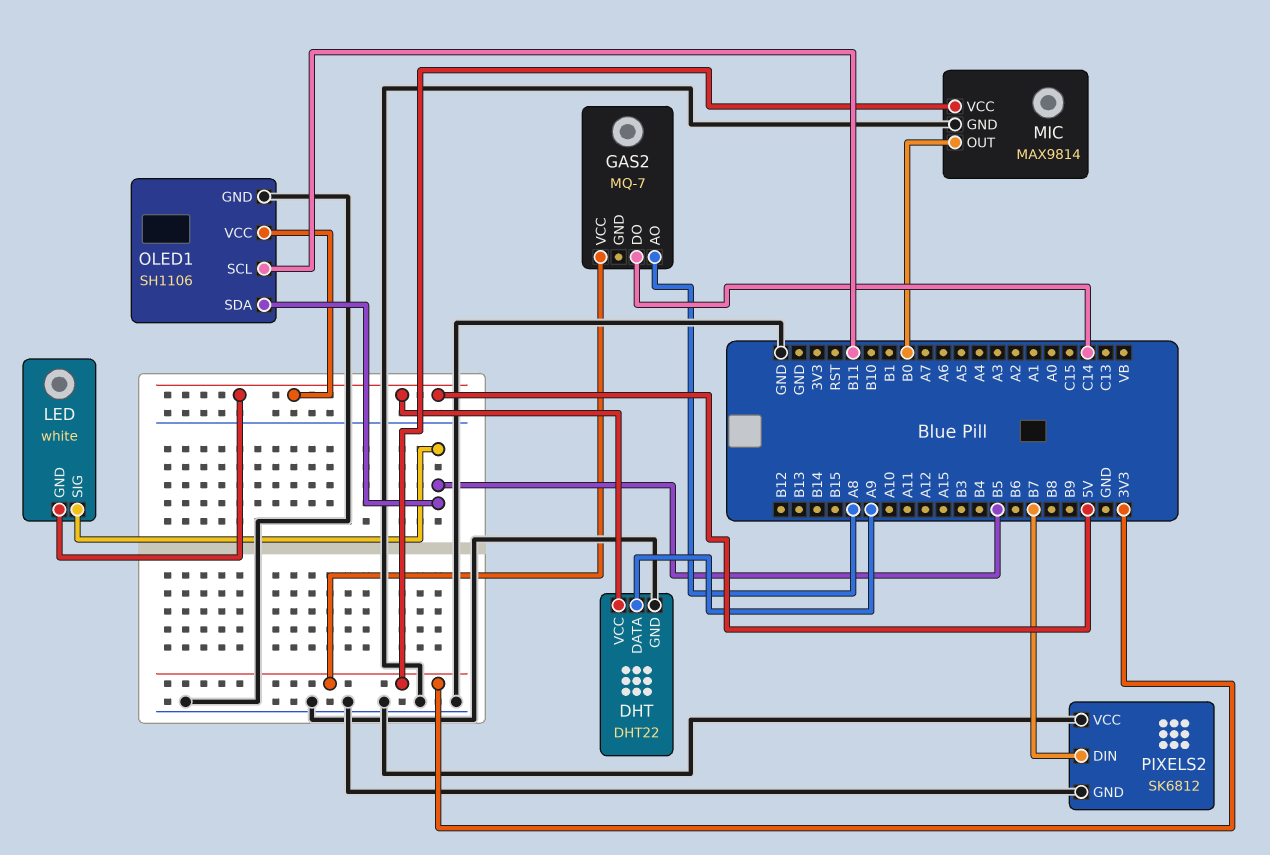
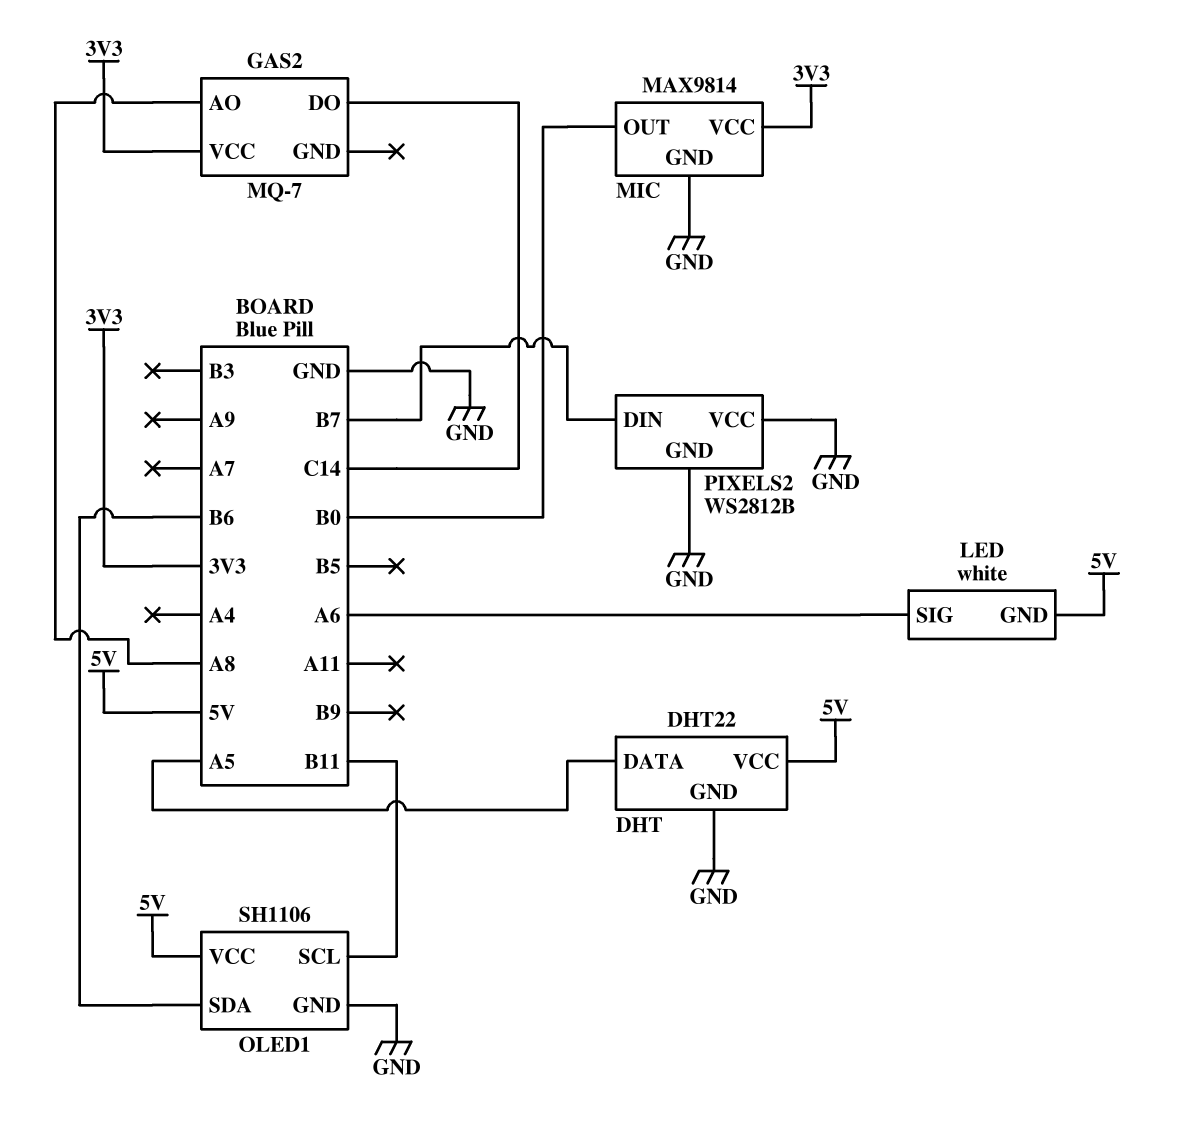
DHT pin DATA: A9 -> A5
LED pin SIG: B5 -> A6
OLED1 pin SDA: B5 -> B6
PIXELS2: SK6812 -> WS2812B

